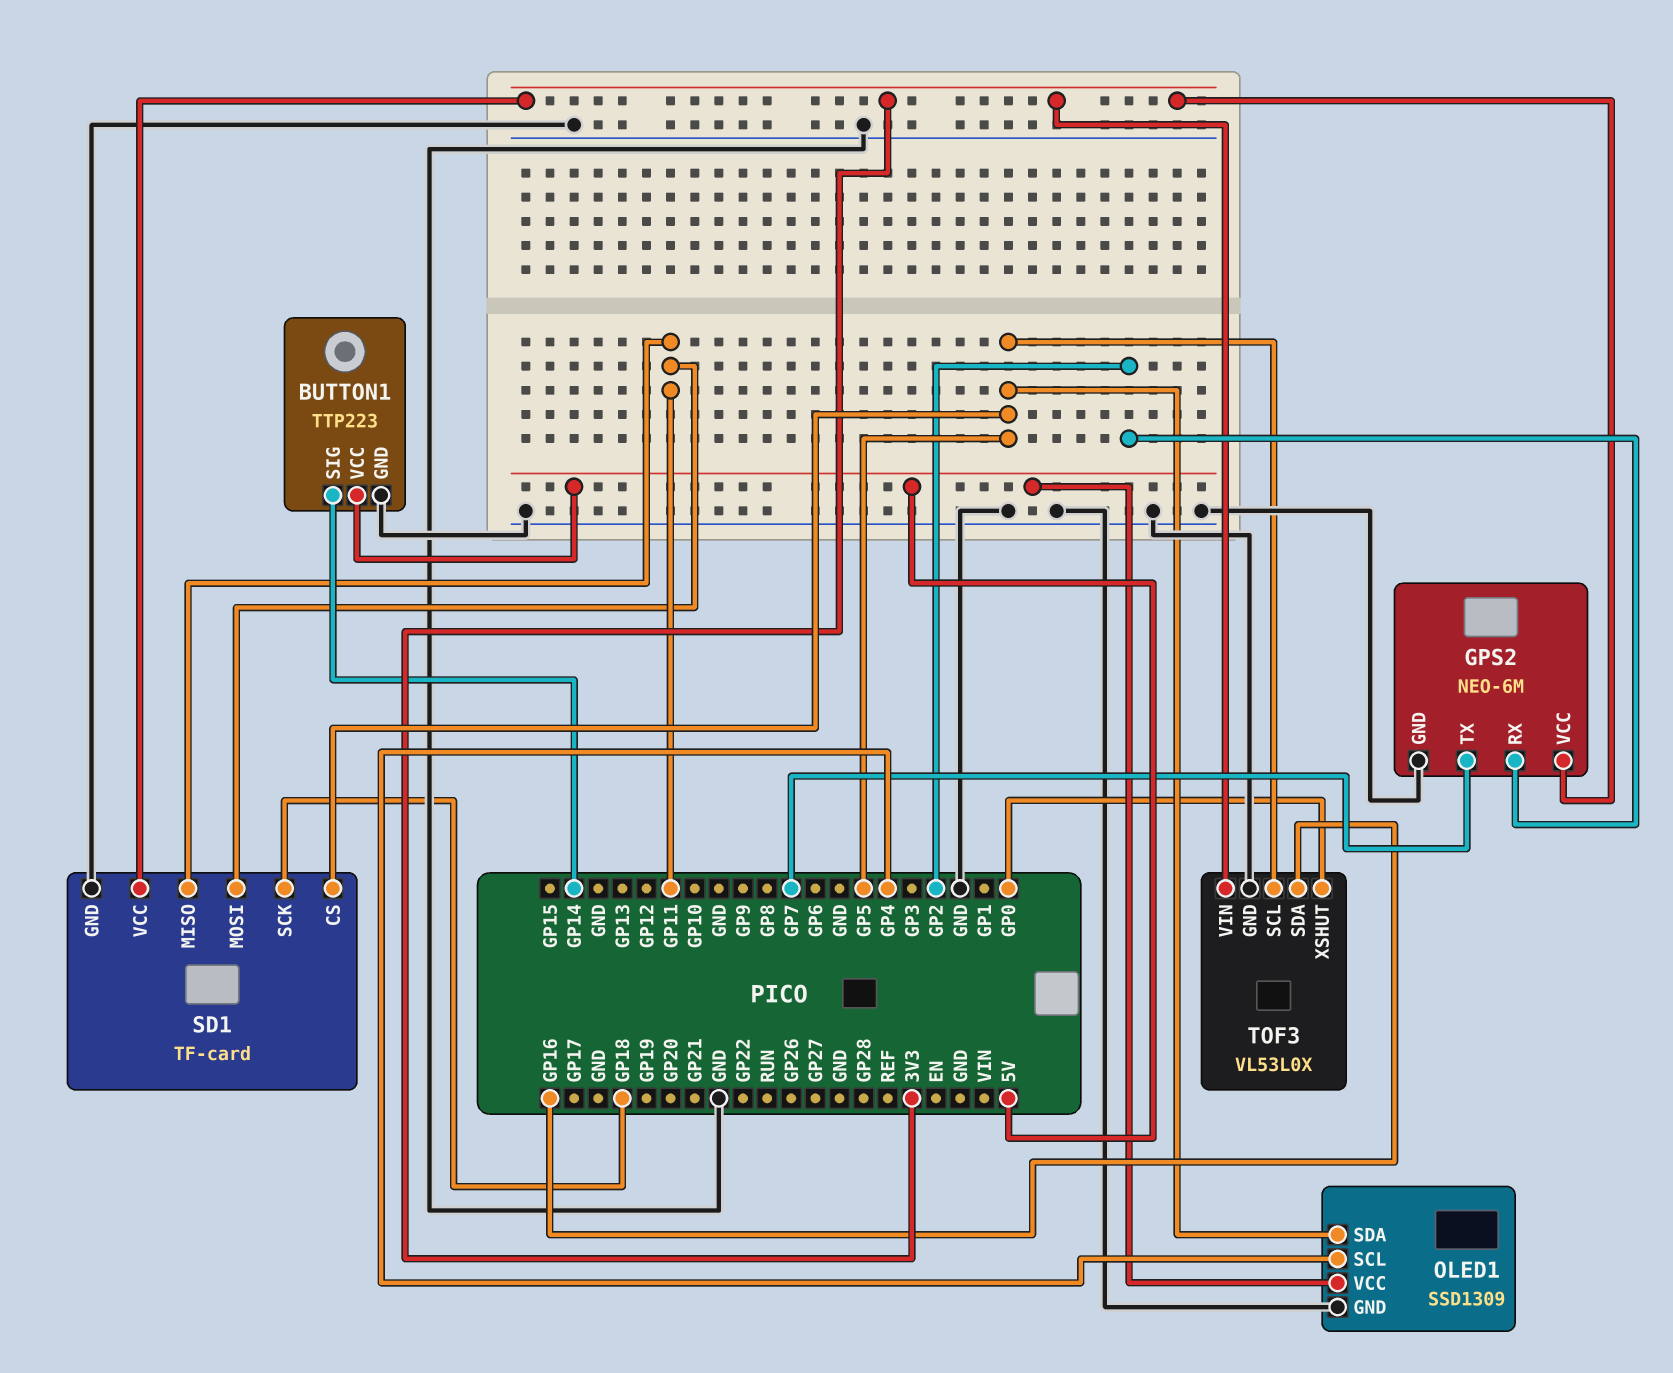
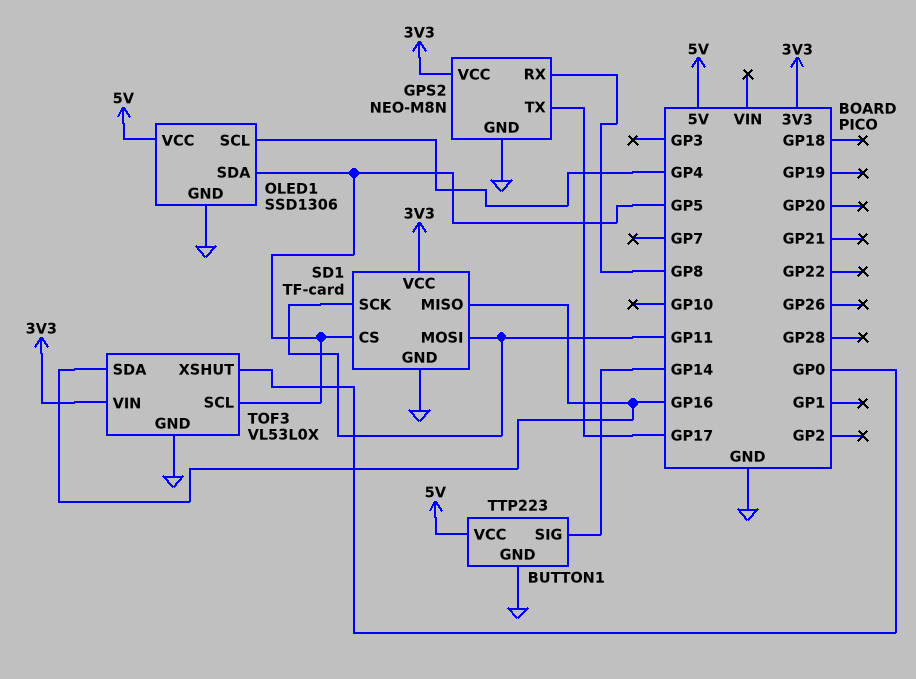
GPS2: NEO-6M -> NEO-M8N
GPS2 pin RX: GP2 -> GP8
GPS2 pin TX: GP7 -> GP17
OLED1: SSD1309 -> SSD1306
SD1 pin MISO: GP11 -> GP16
SD1 pin SCK: GP18 -> GP11

